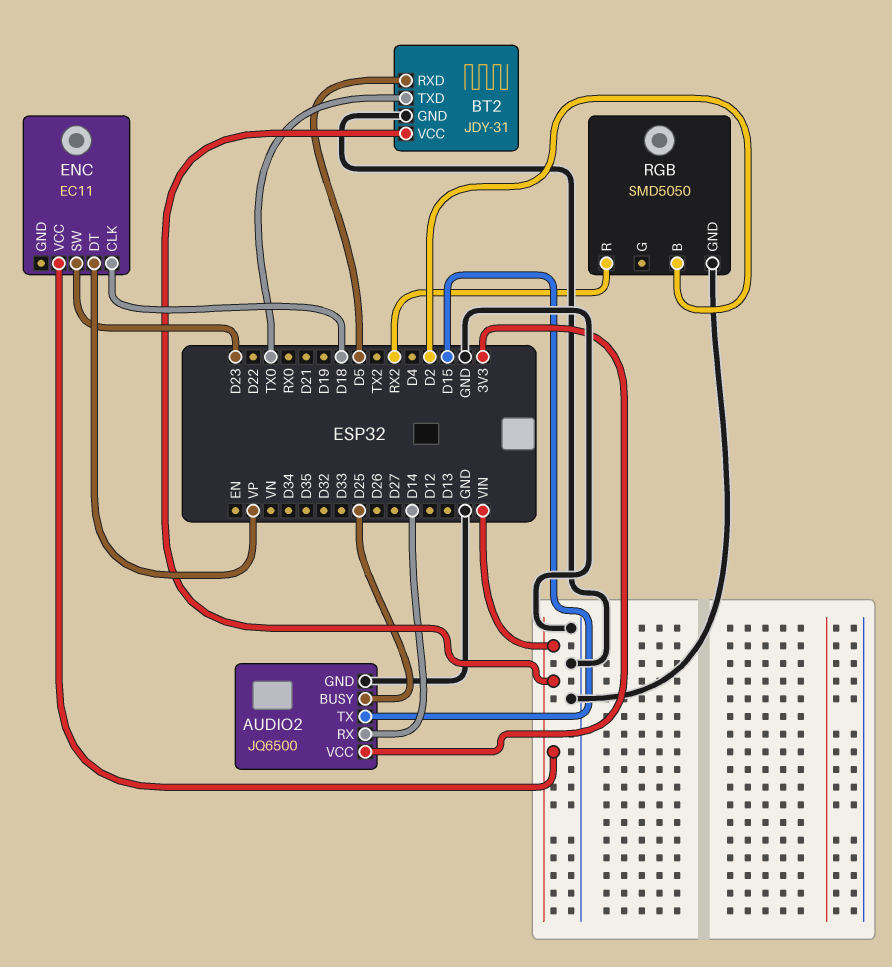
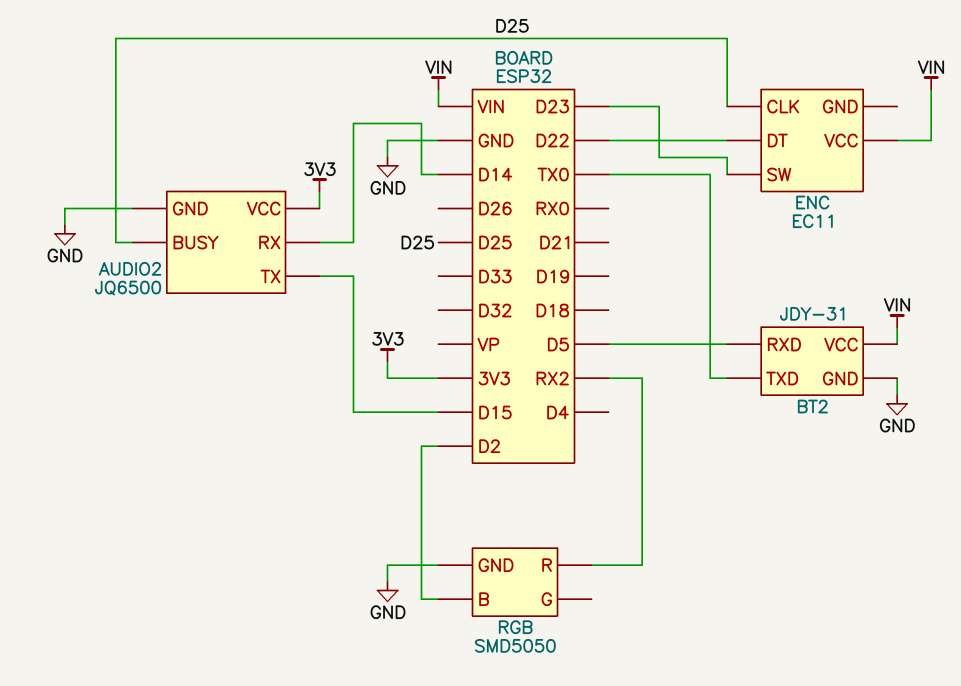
ENC pin CLK: D18 -> D25
ENC pin DT: VP -> D22

